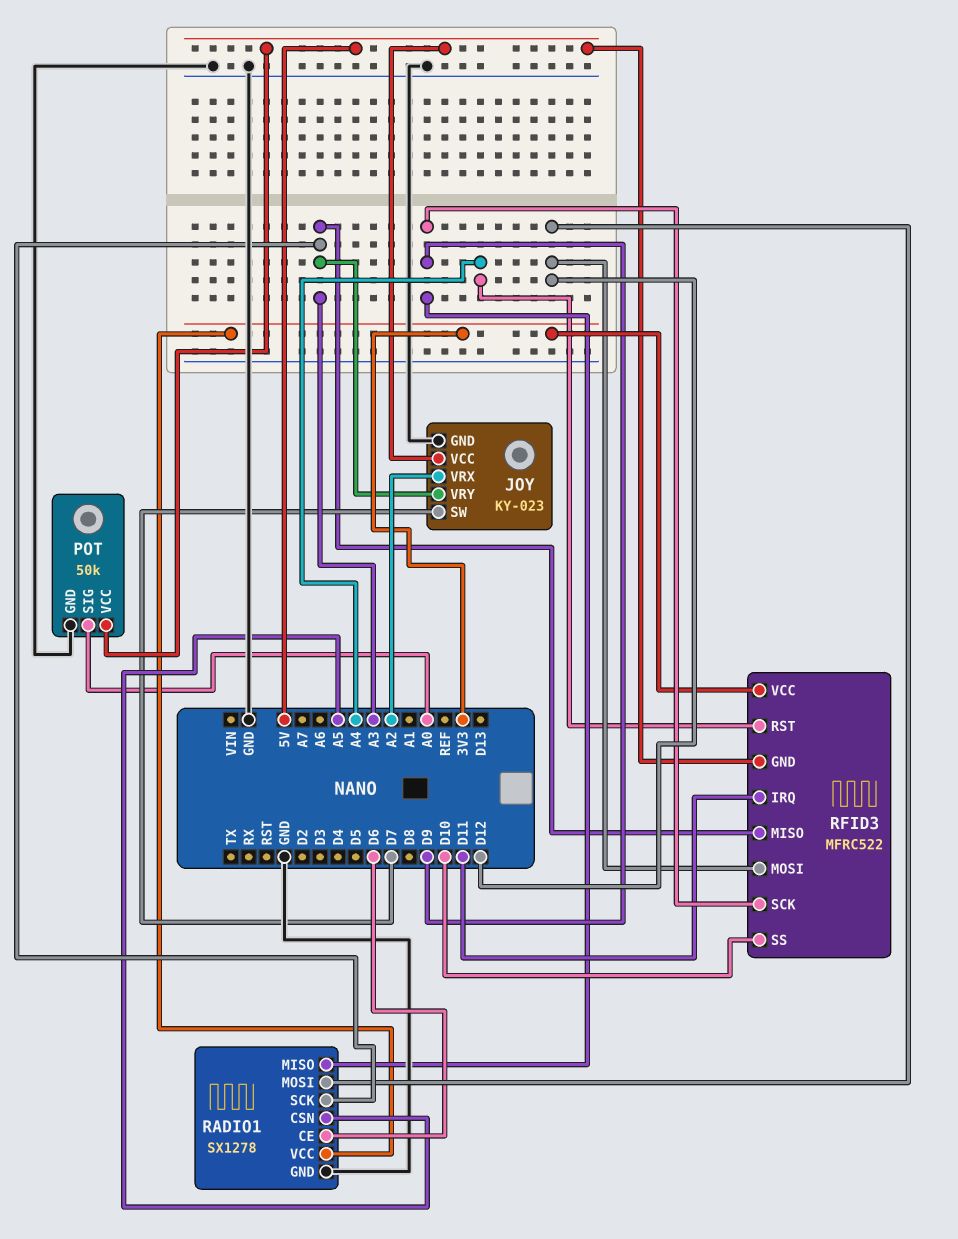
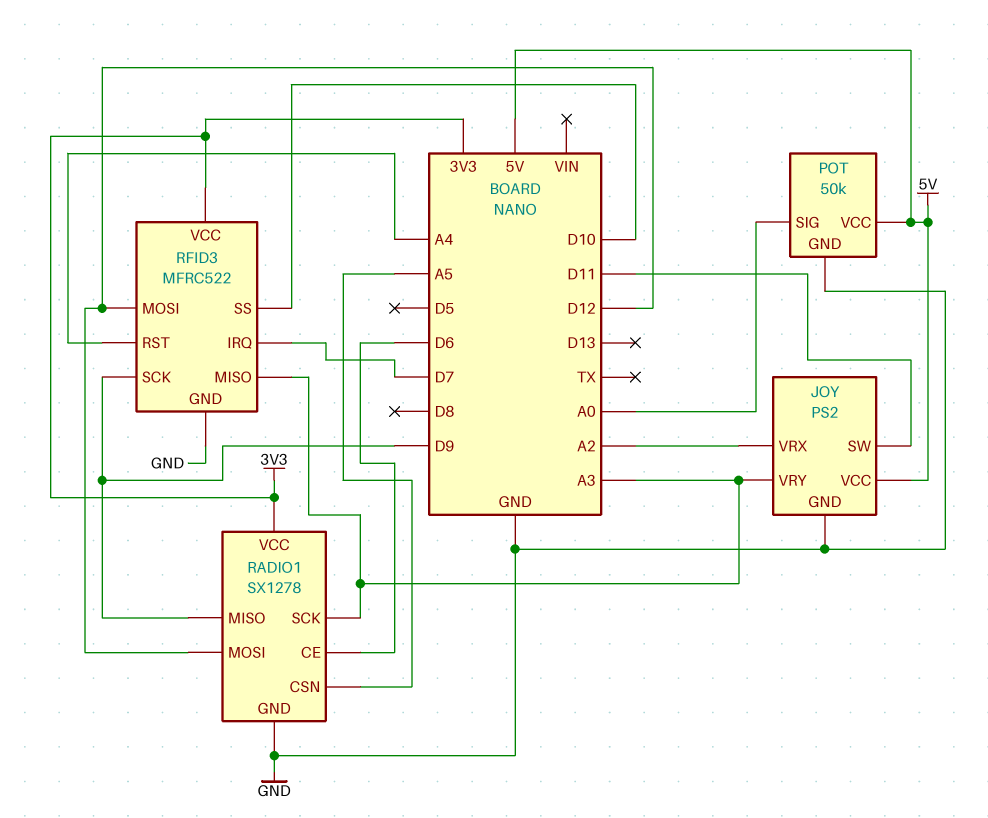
JOY: KY-023 -> PS2
JOY pin SW: D7 -> D11
RFID3 pin GND: 5V -> GND
RFID3 pin IRQ: D11 -> D7

